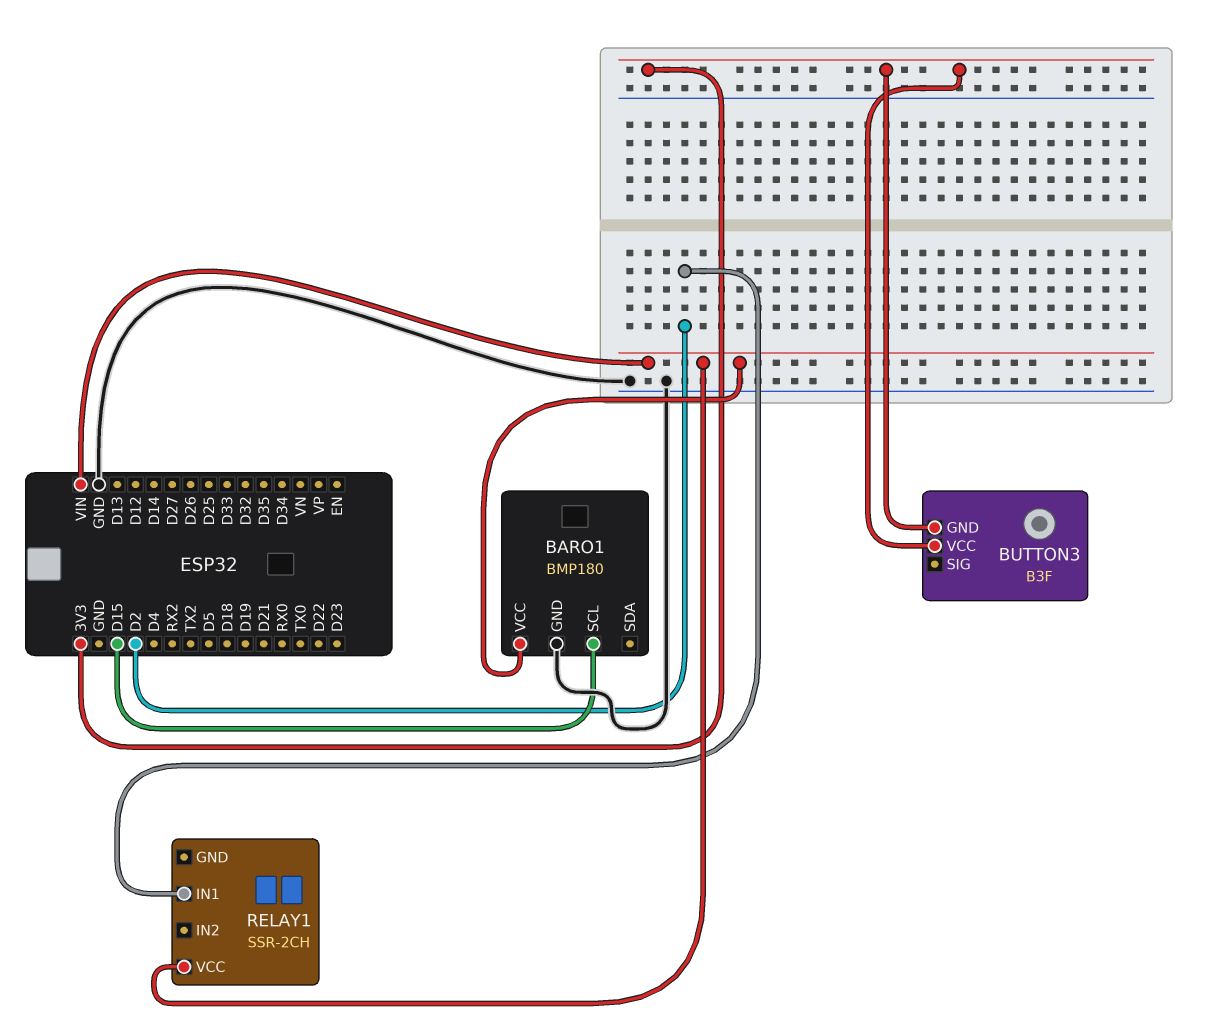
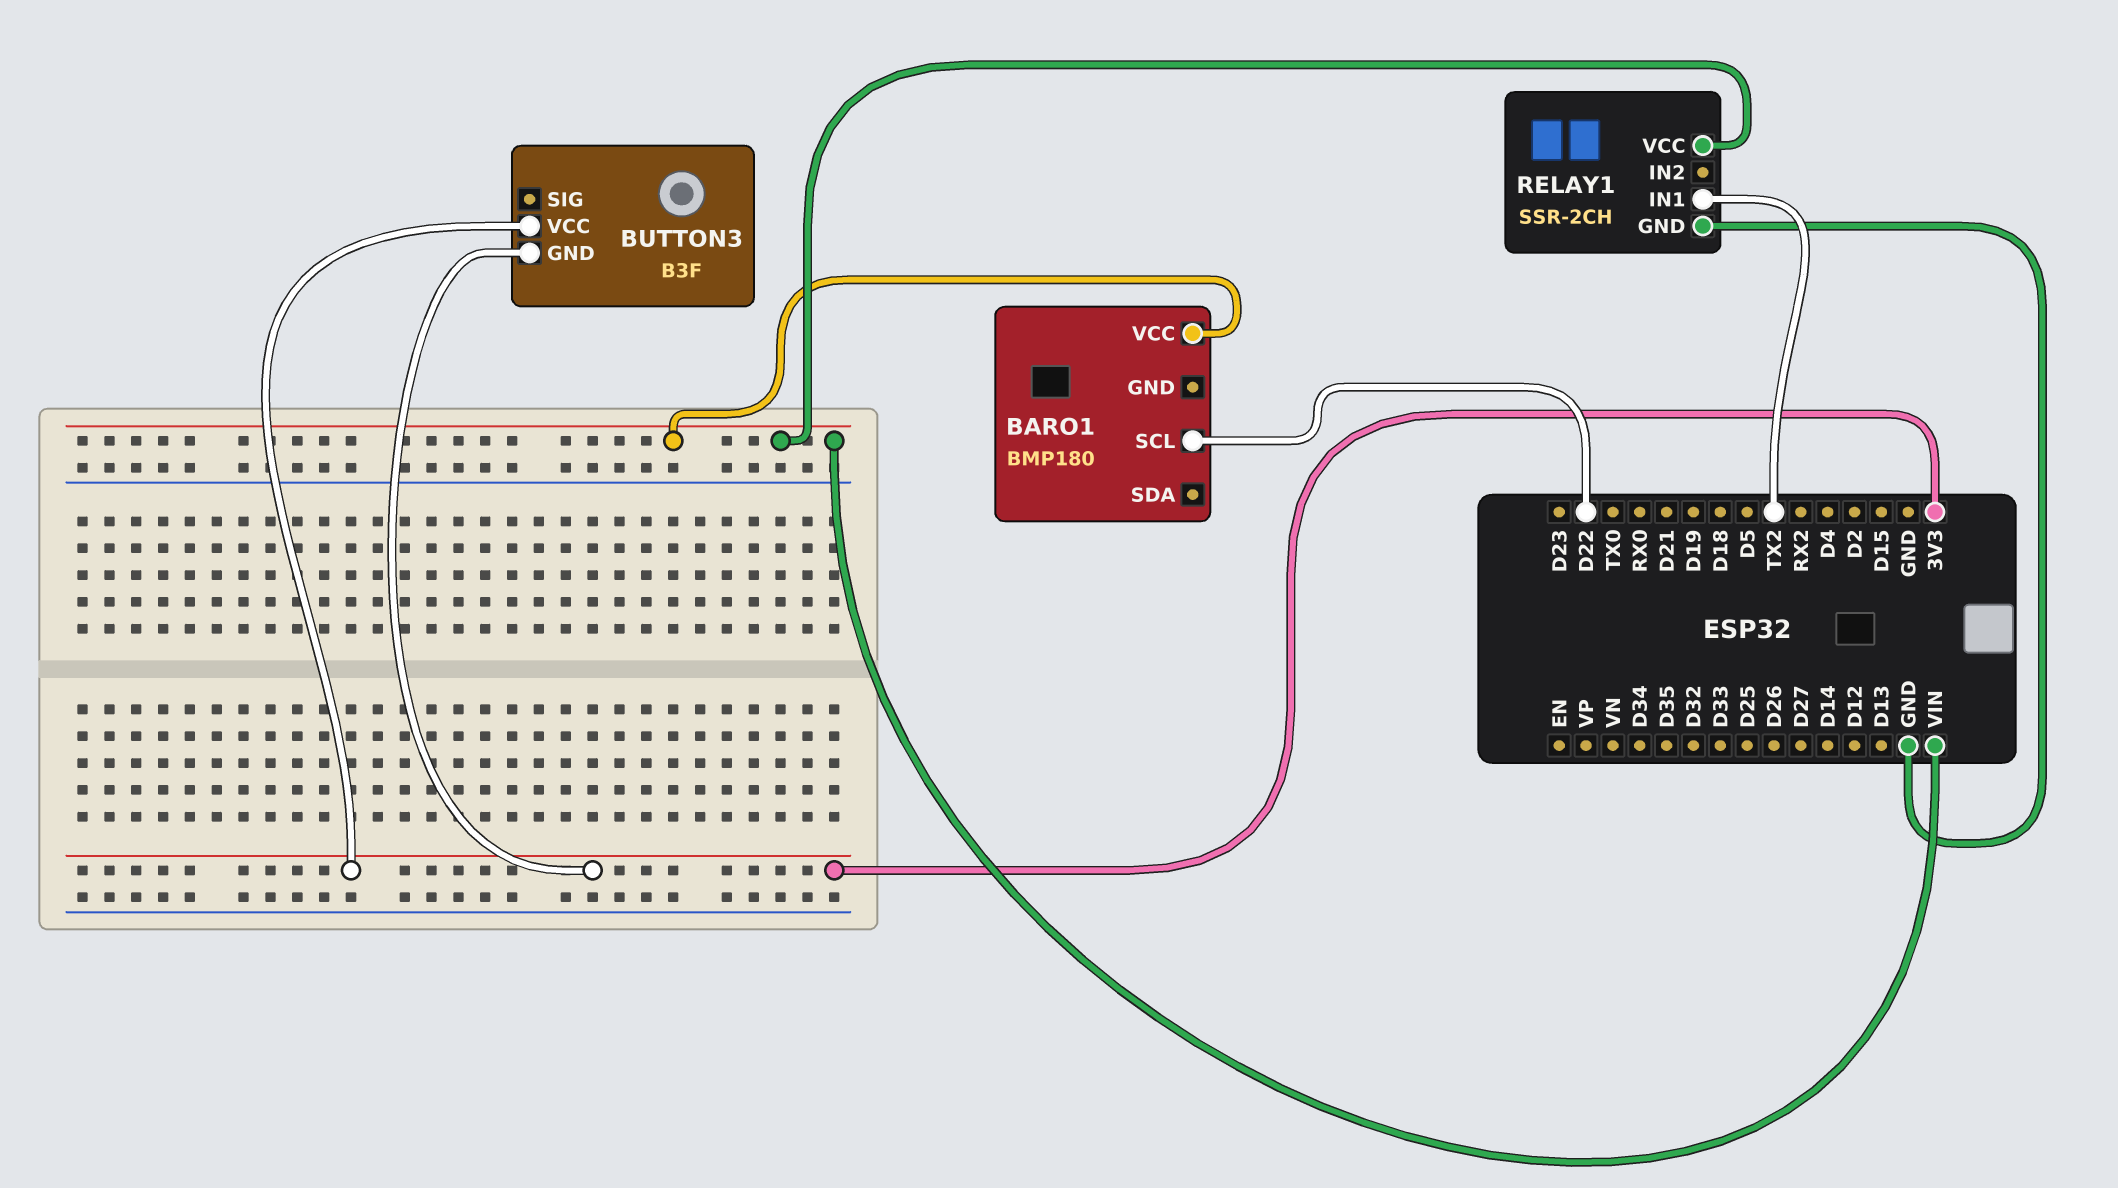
BARO1 pin GND: GND -> none
BARO1 pin SCL: D15 -> D22
RELAY1 pin GND: none -> GND
RELAY1 pin IN1: D2 -> TX2

